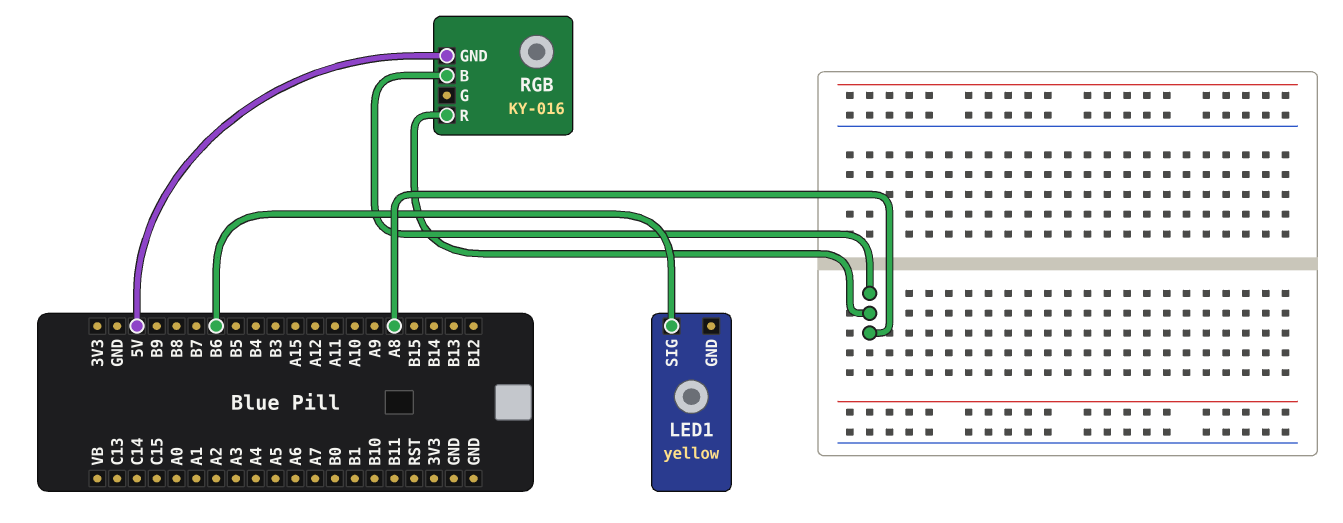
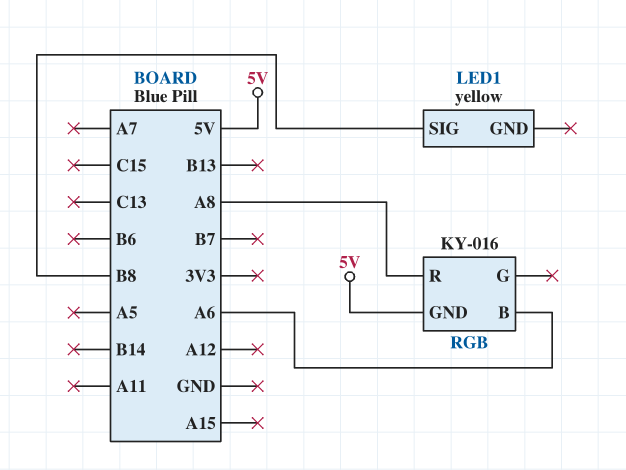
LED1 pin SIG: B6 -> B8
RGB pin B: A8 -> A6

